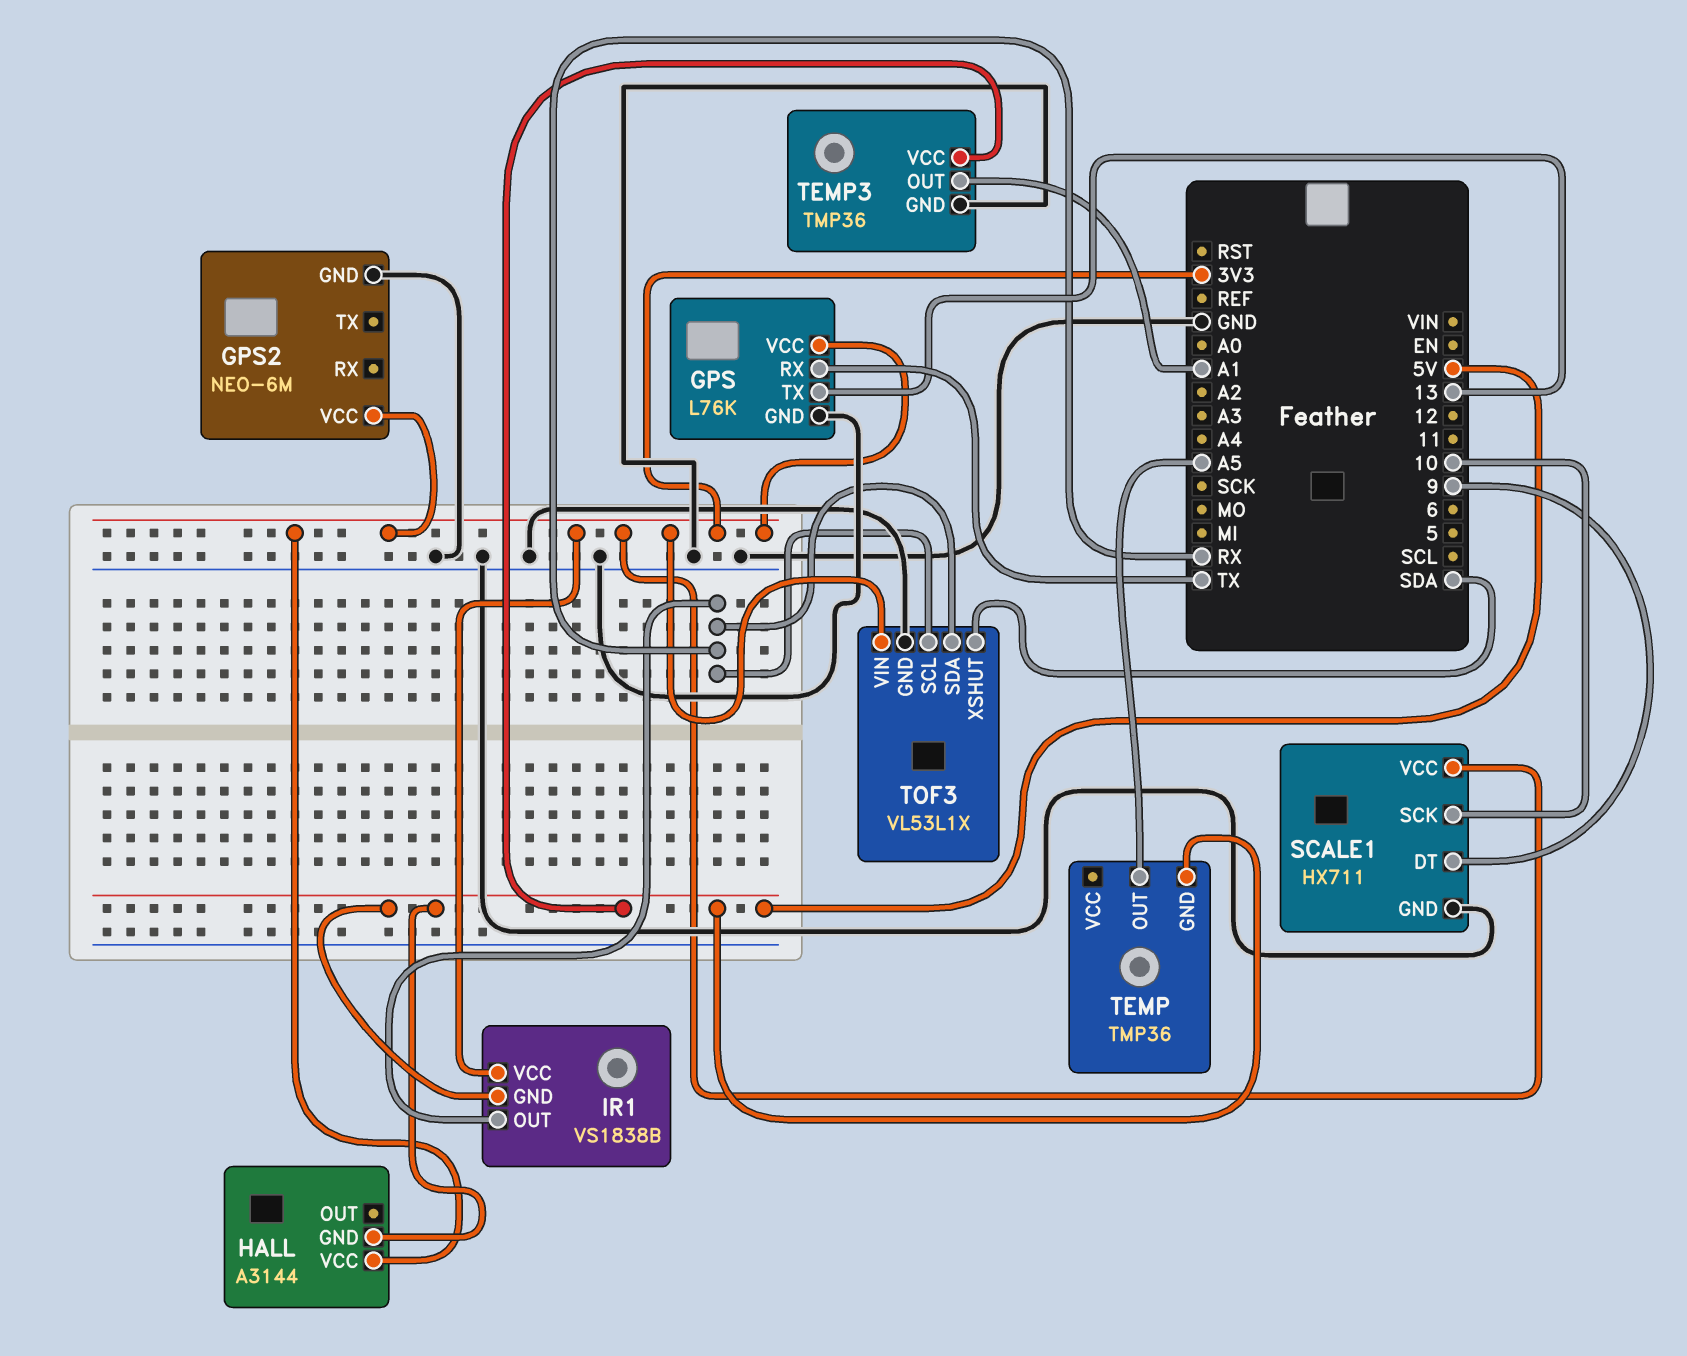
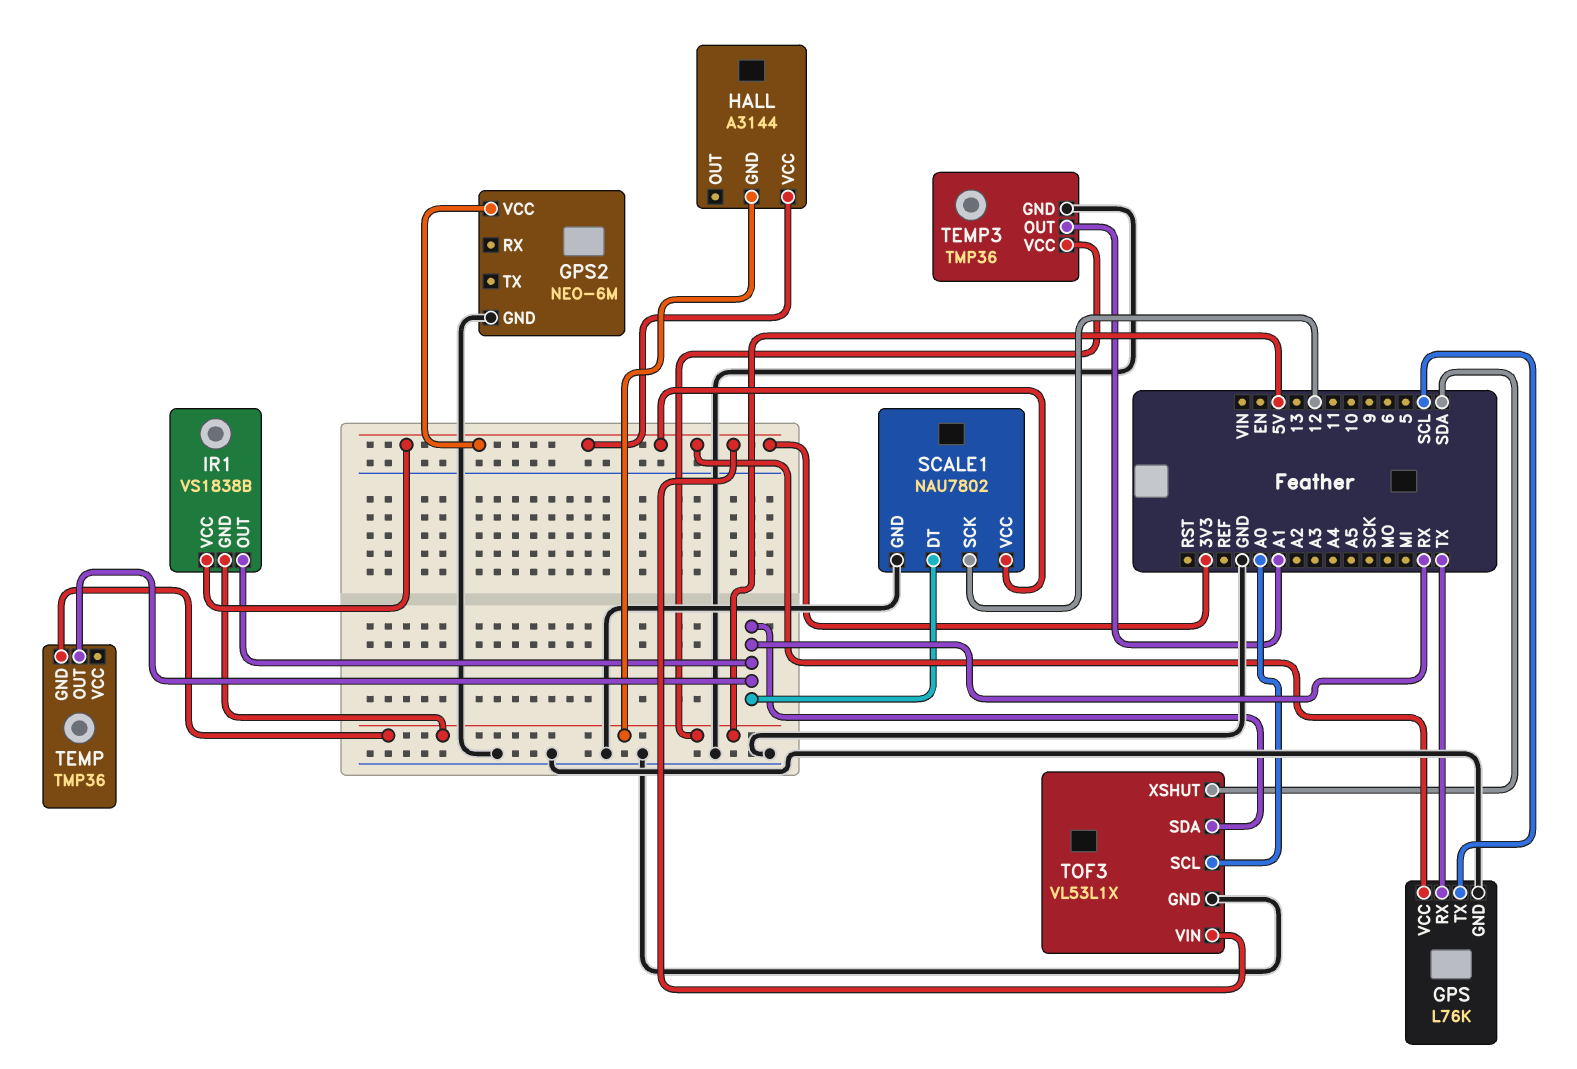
GPS pin TX: 13 -> SCL
SCALE1: HX711 -> NAU7802
SCALE1 pin DT: 9 -> RX
SCALE1 pin SCK: 10 -> 12
TEMP pin OUT: A5 -> RX
TOF3 pin SCL: RX -> A0

